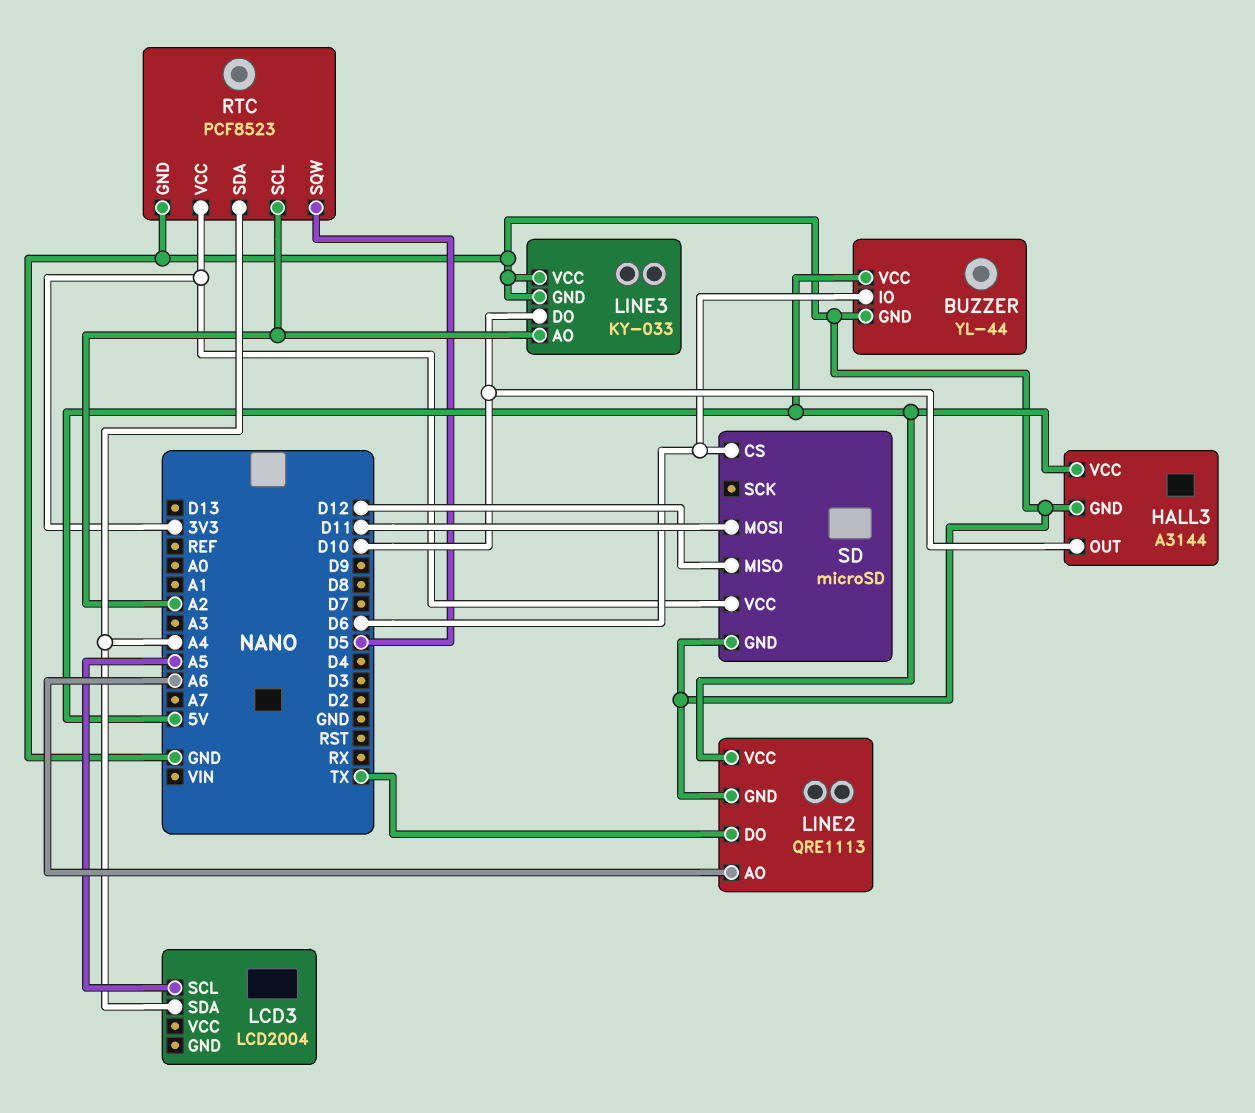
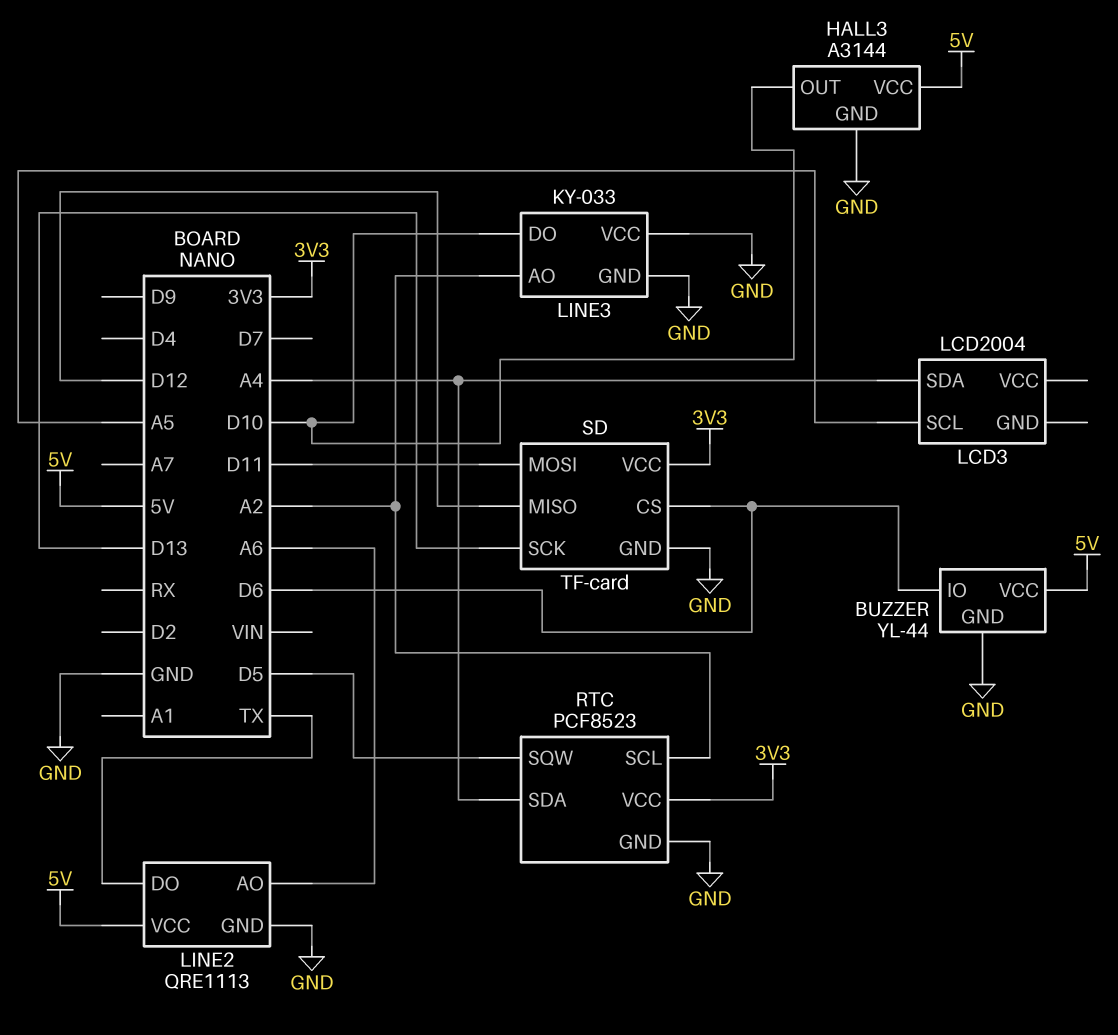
SD: microSD -> TF-card
SD pin SCK: none -> D13

